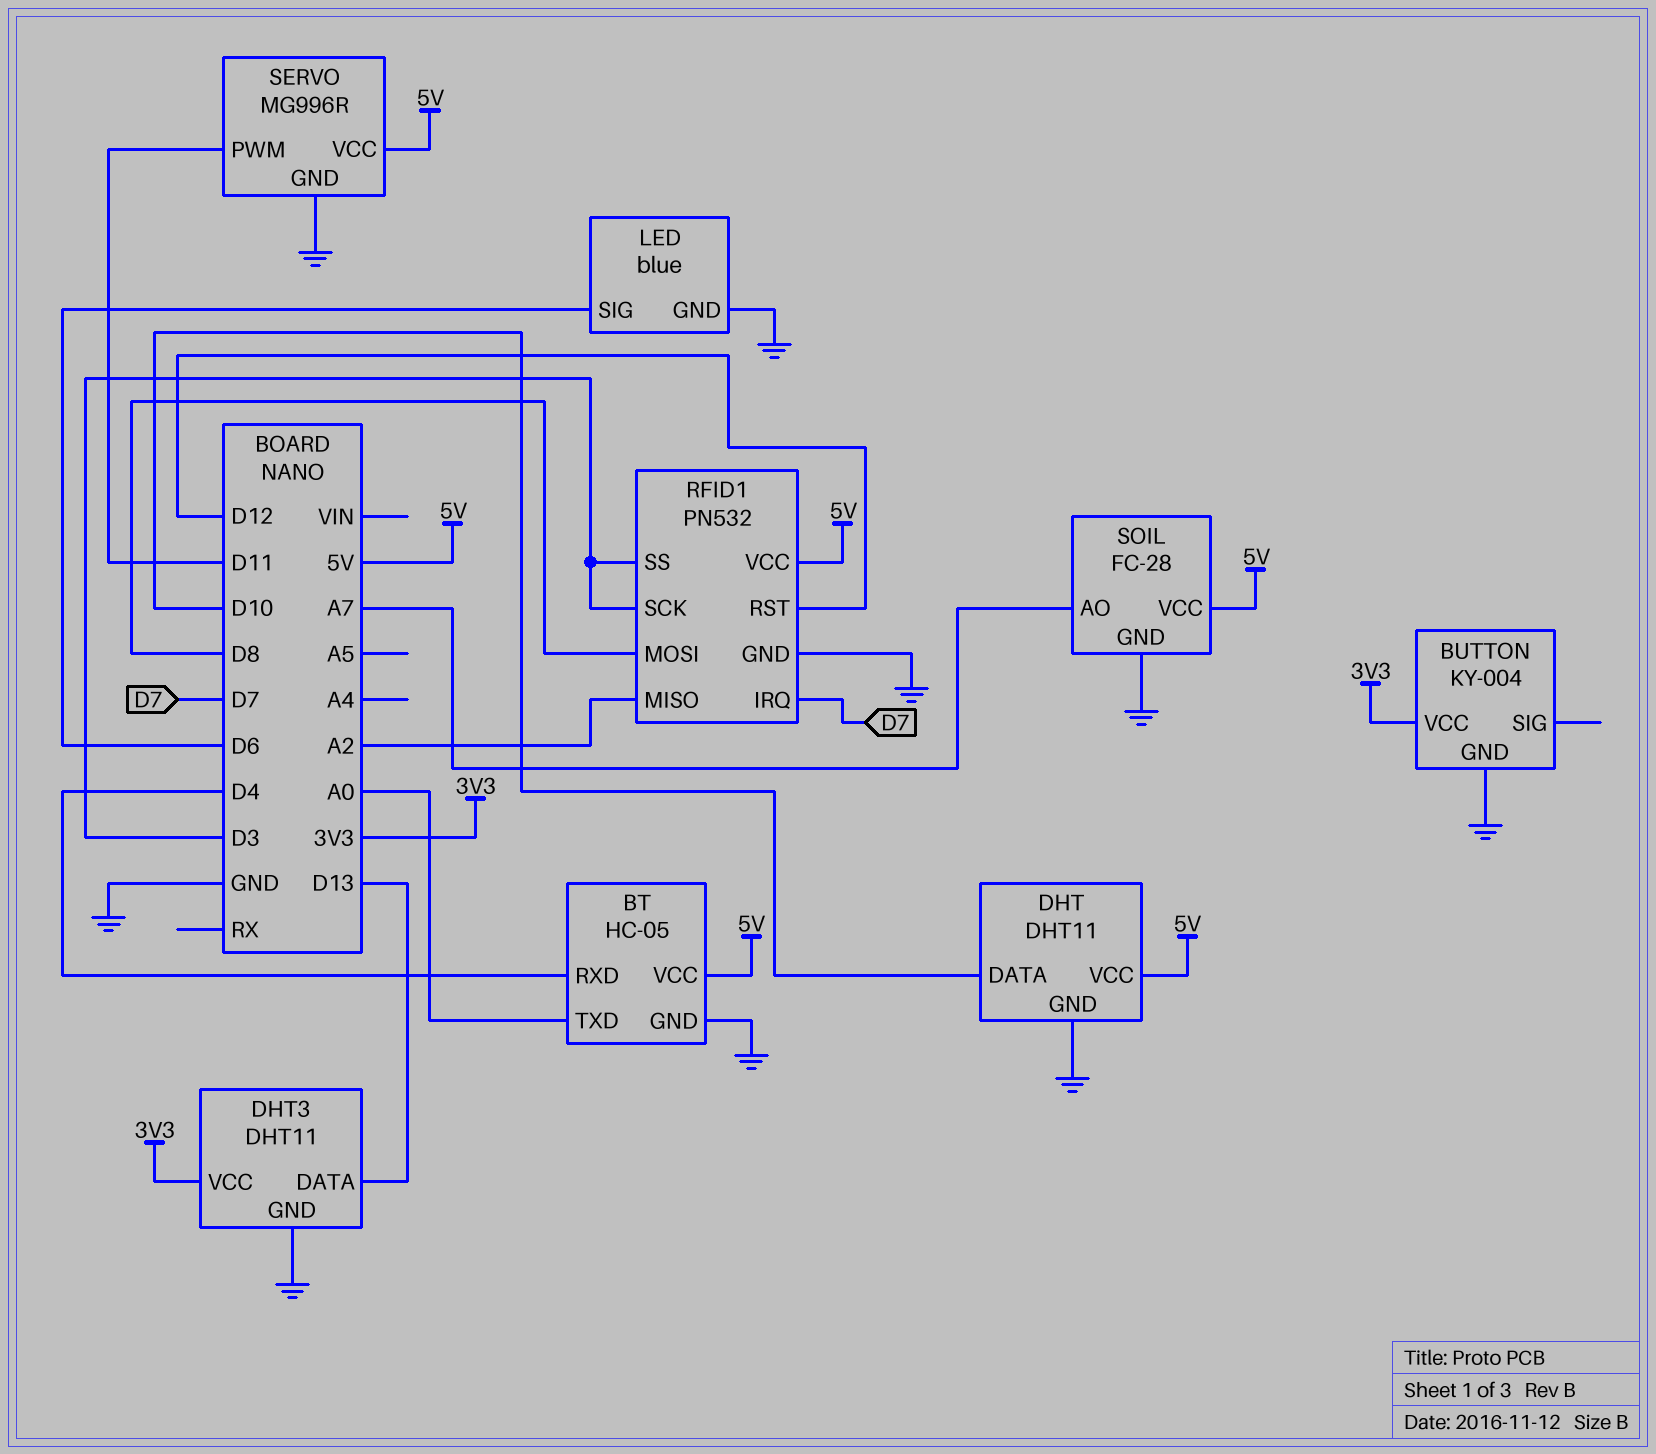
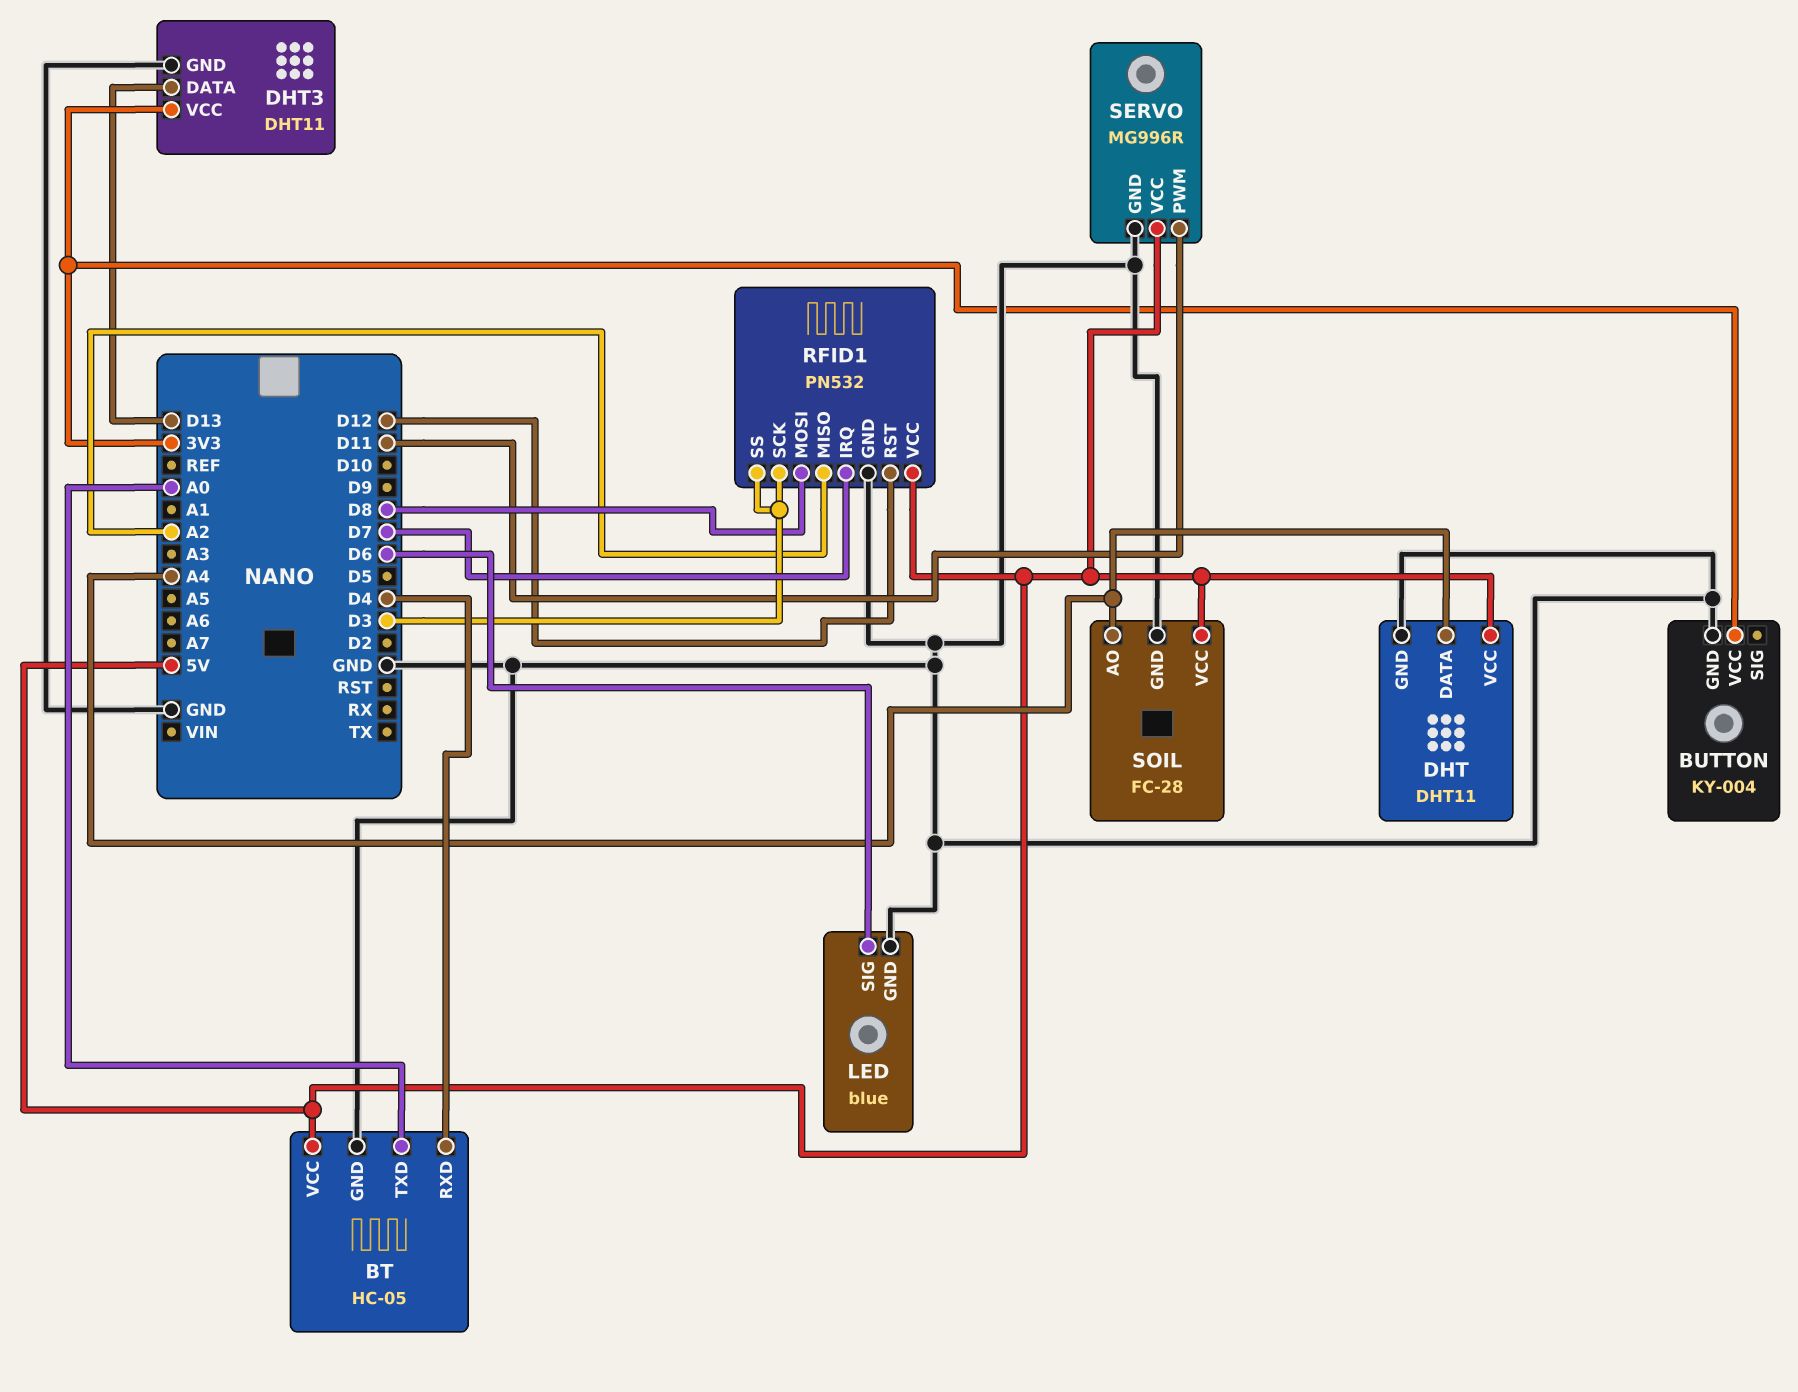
DHT pin DATA: D10 -> A4
SOIL pin AO: A7 -> A4

